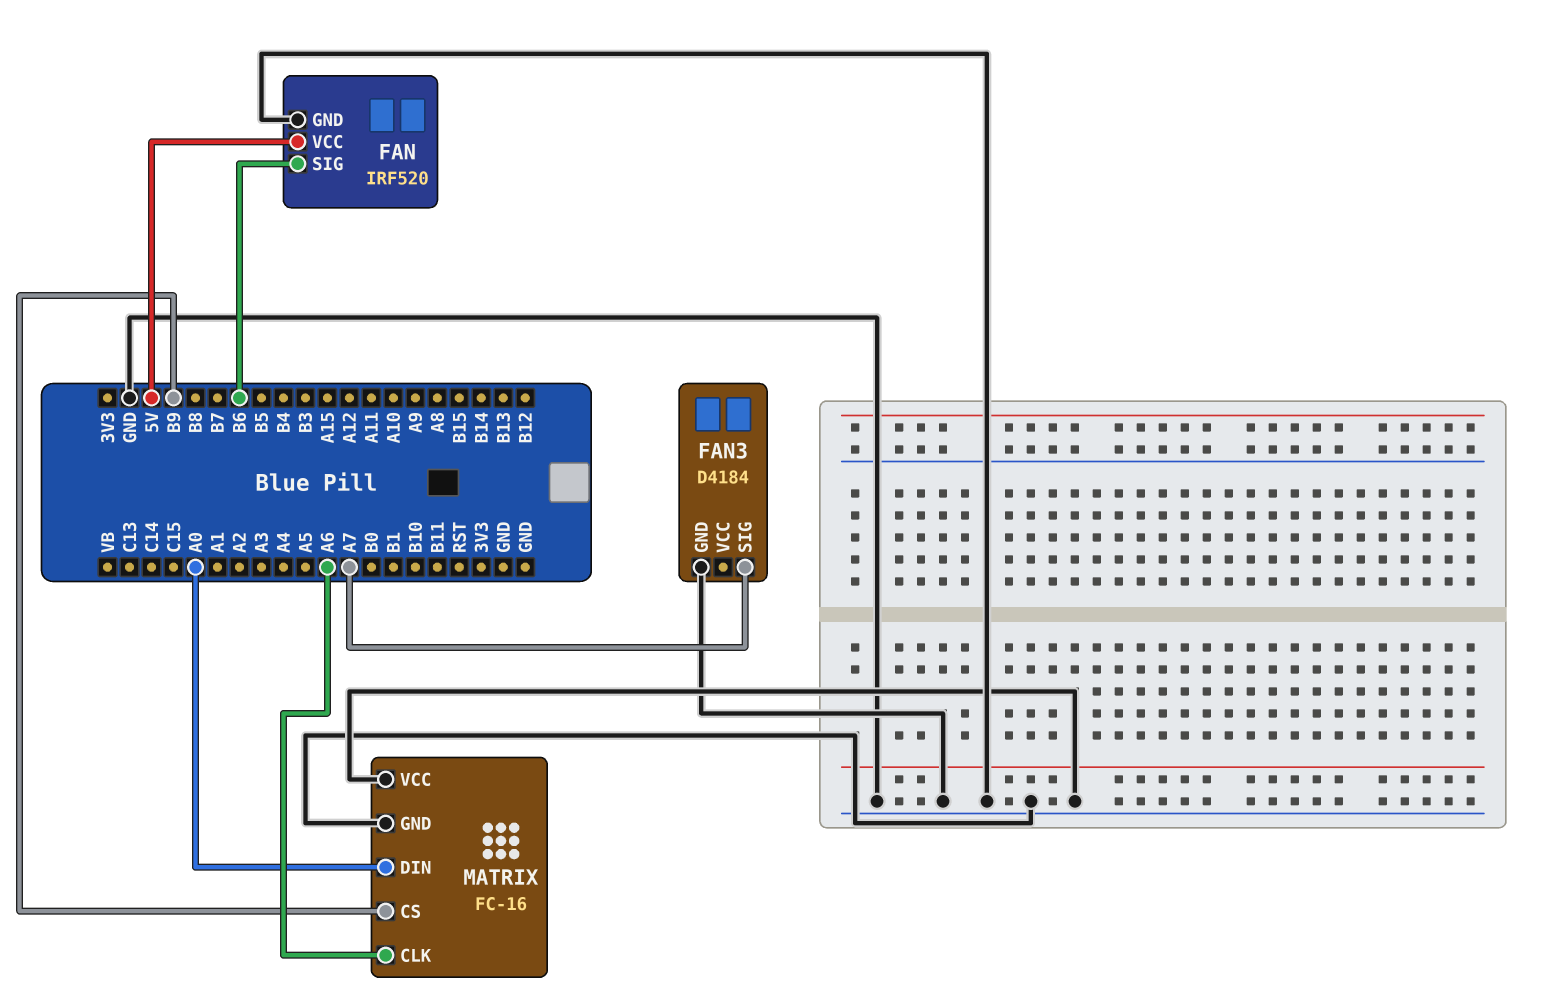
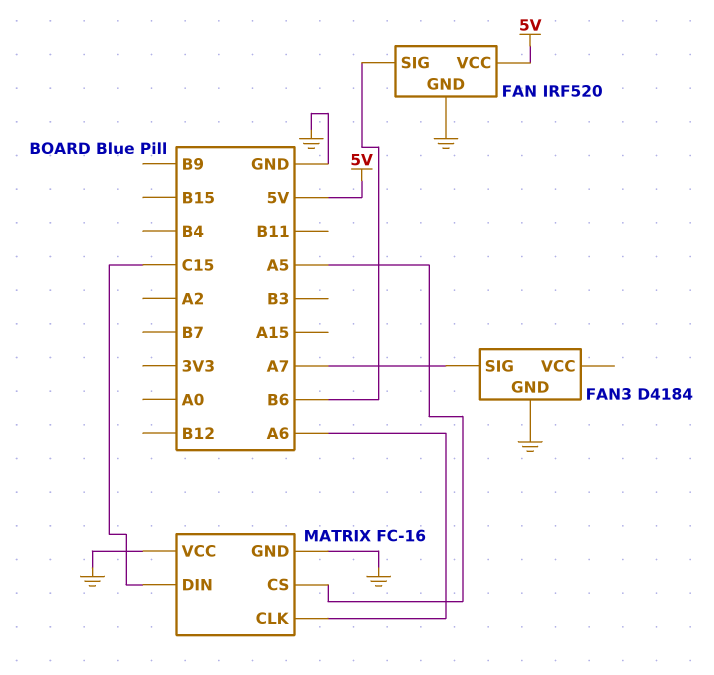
MATRIX pin CS: B9 -> A5
MATRIX pin DIN: A0 -> C15

